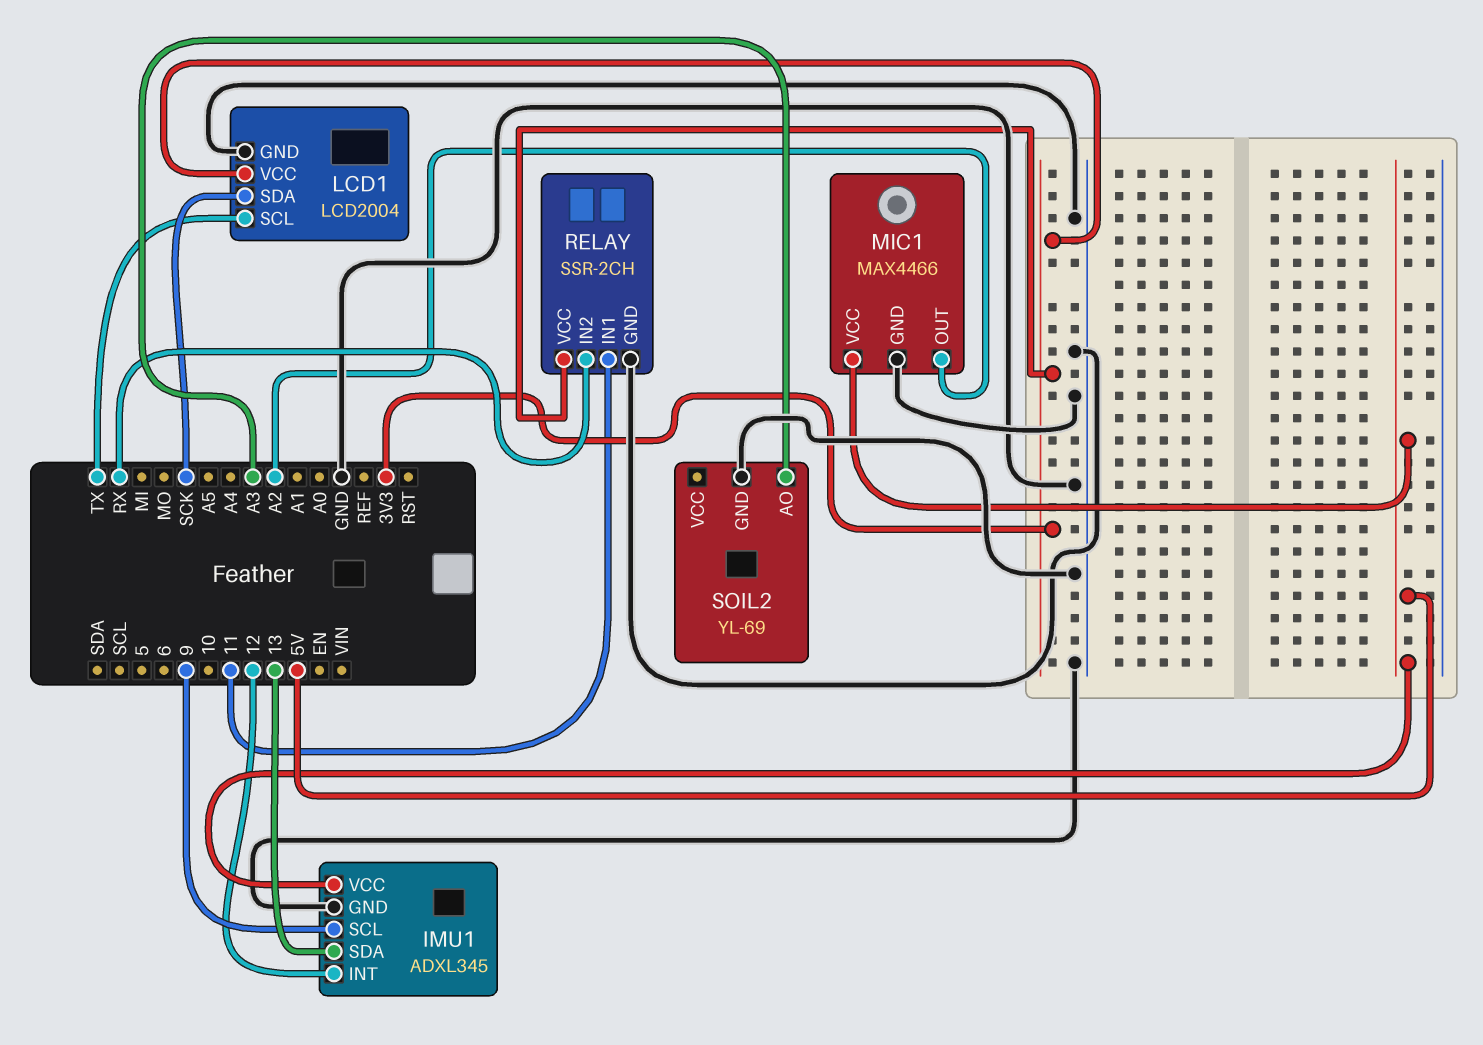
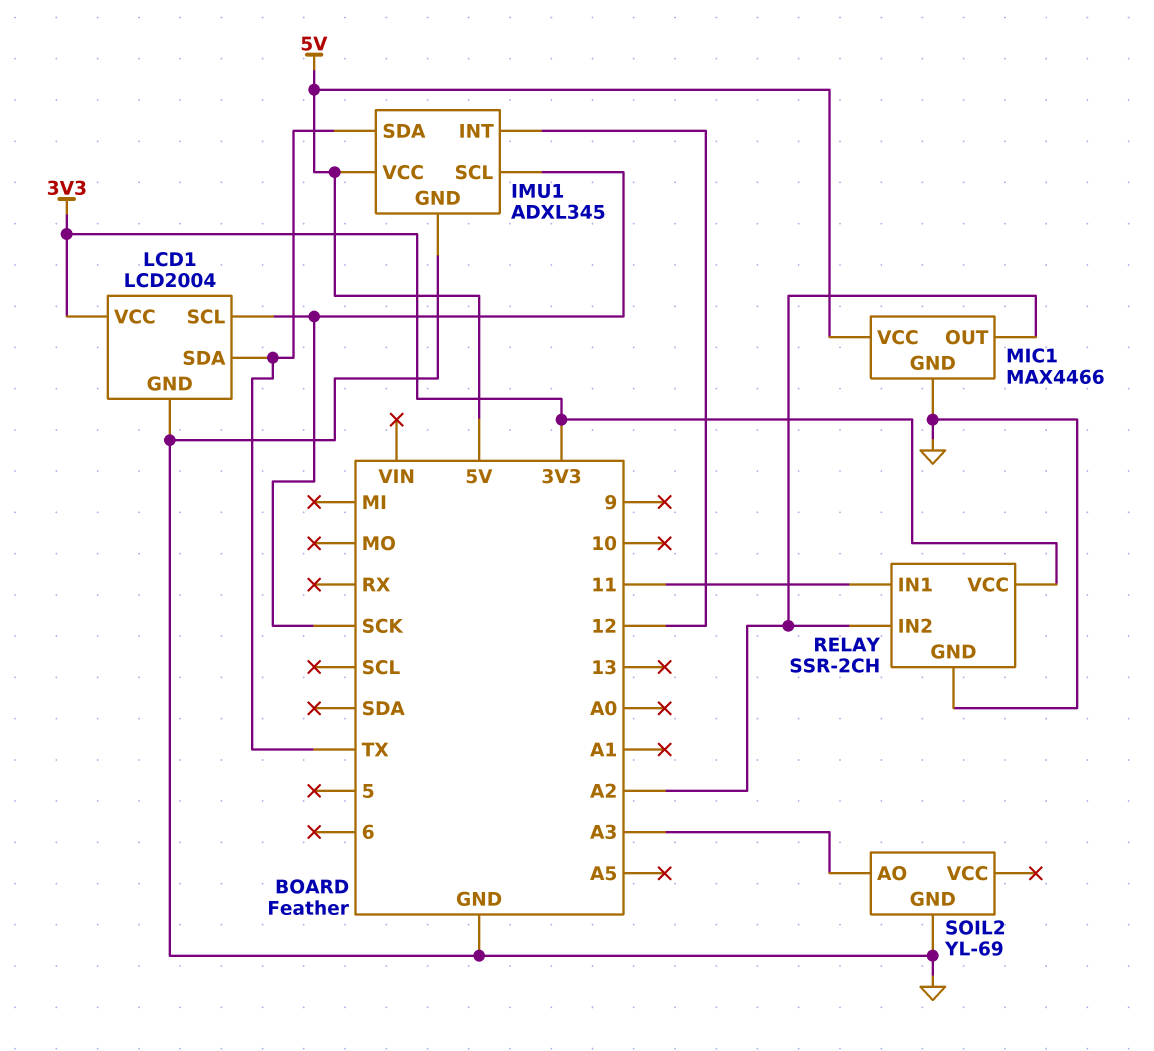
IMU1 pin SCL: 9 -> SCK
IMU1 pin SDA: 13 -> TX
LCD1 pin SCL: TX -> SCK
LCD1 pin SDA: SCK -> TX
RELAY pin IN2: RX -> A2

